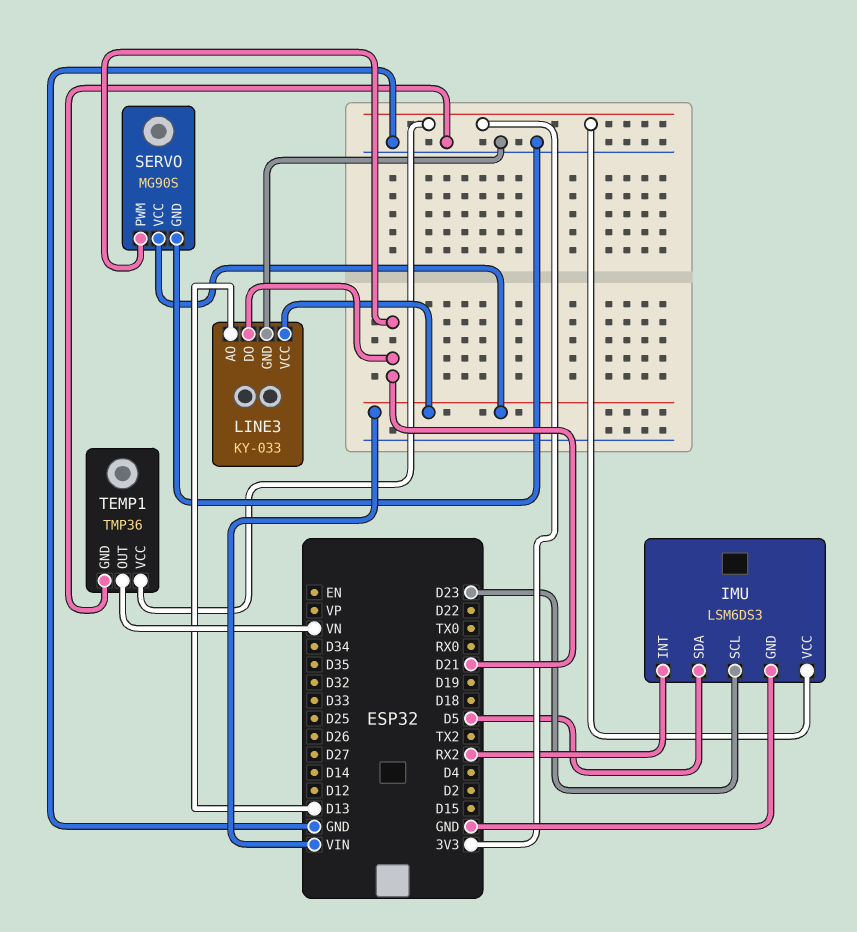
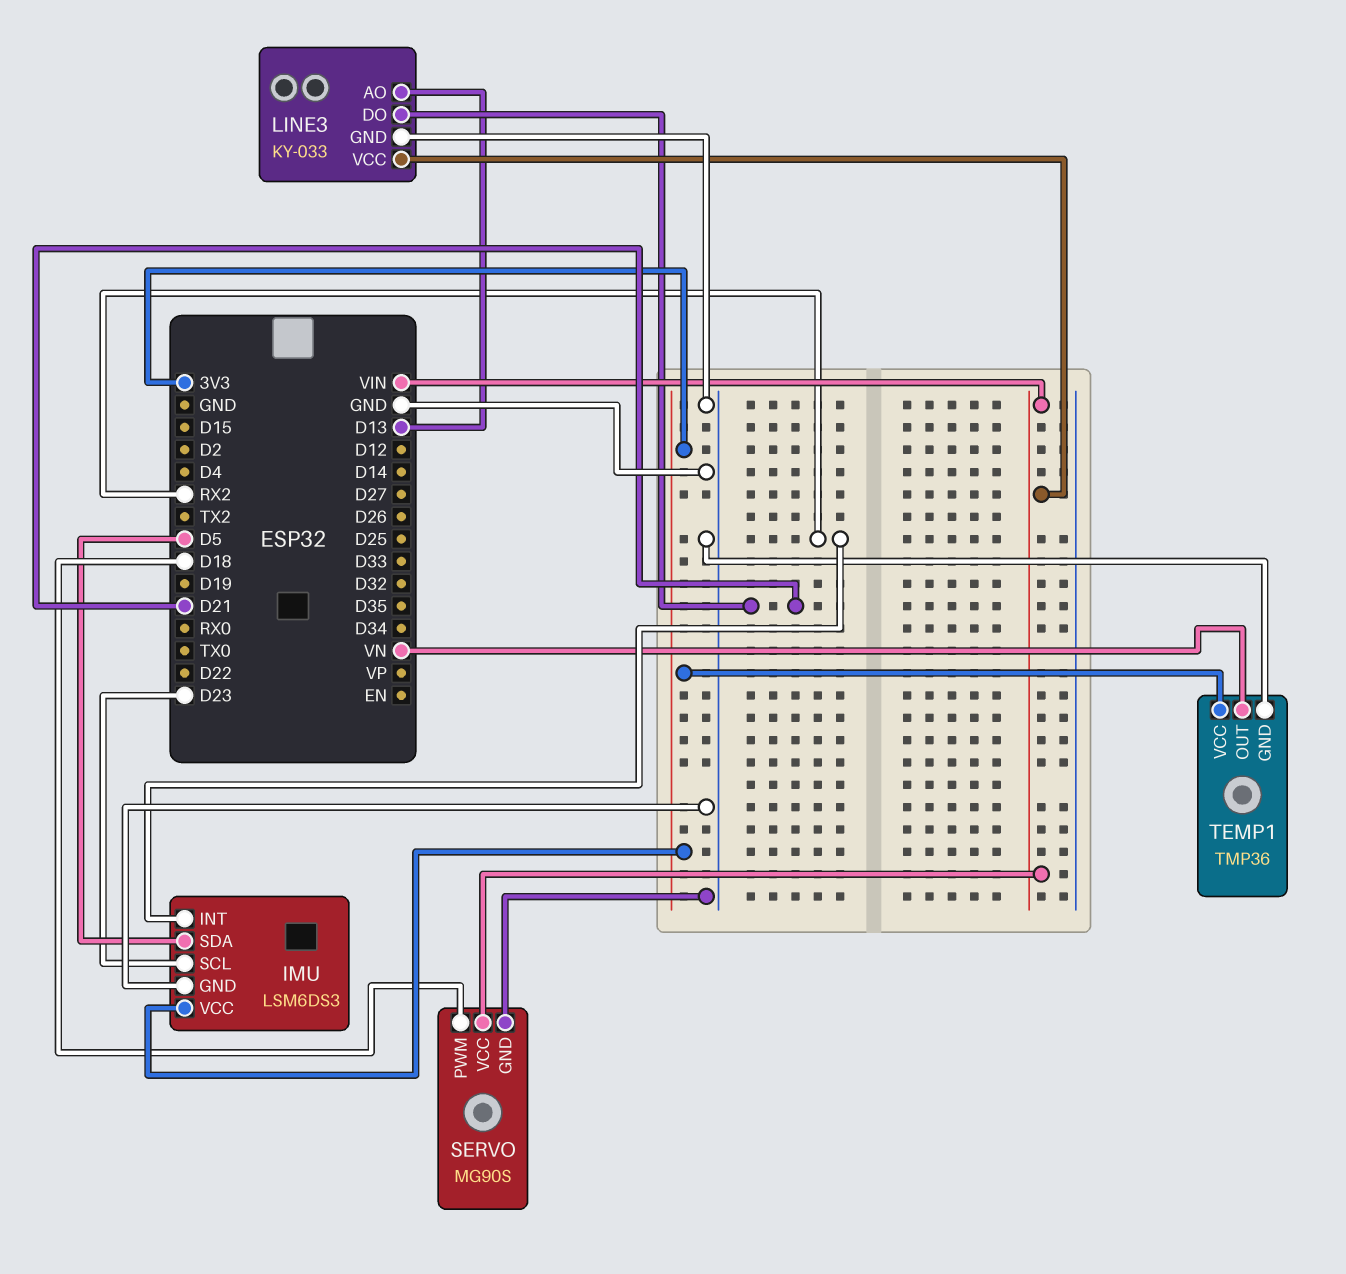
SERVO pin PWM: D21 -> D18

